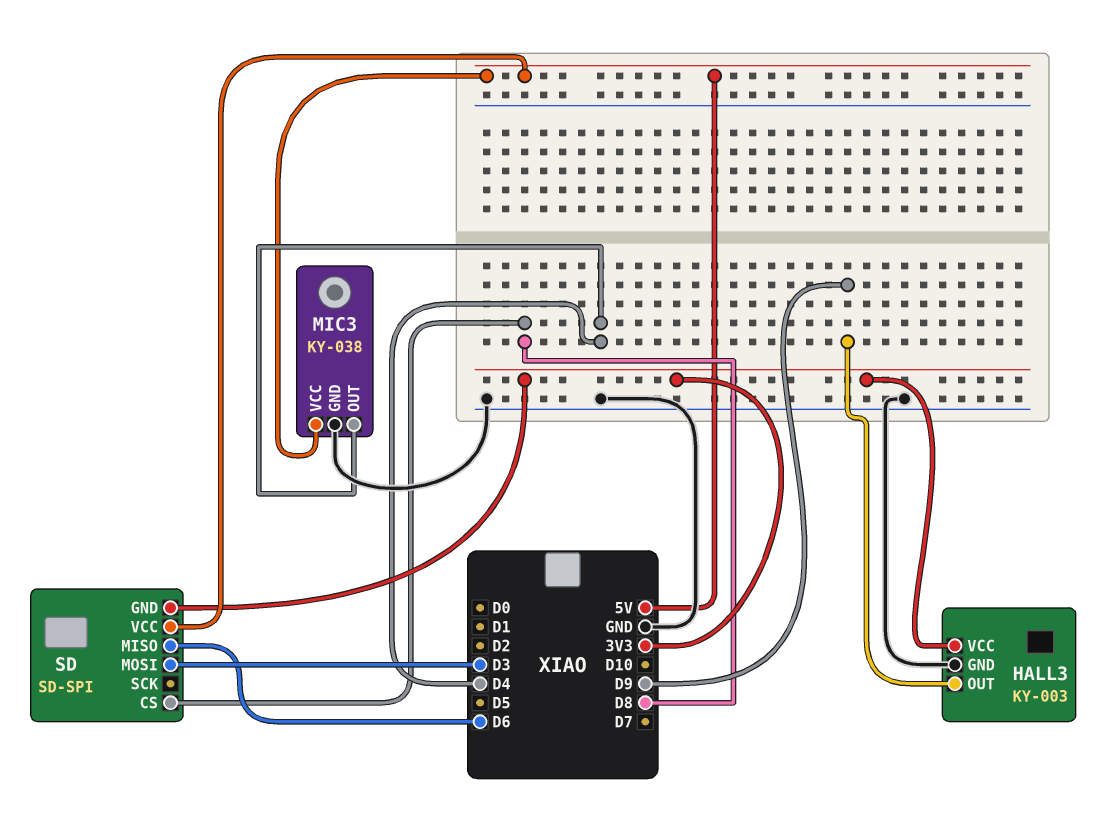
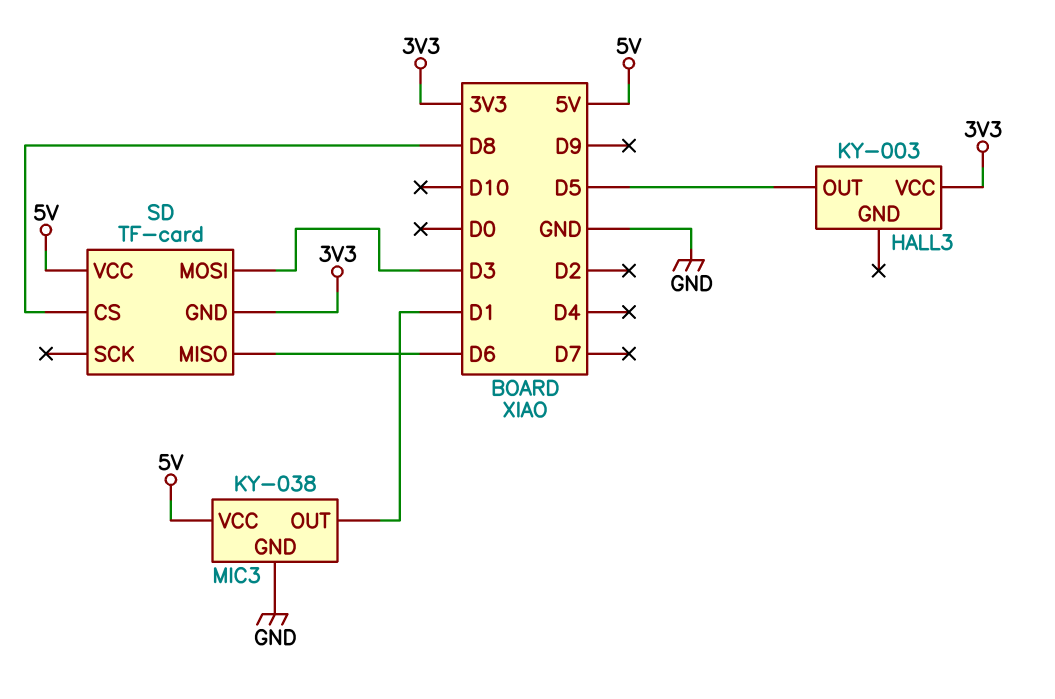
HALL3 pin GND: GND -> none
HALL3 pin OUT: D9 -> D5
MIC3 pin OUT: D4 -> D1
SD: SD-SPI -> TF-card

